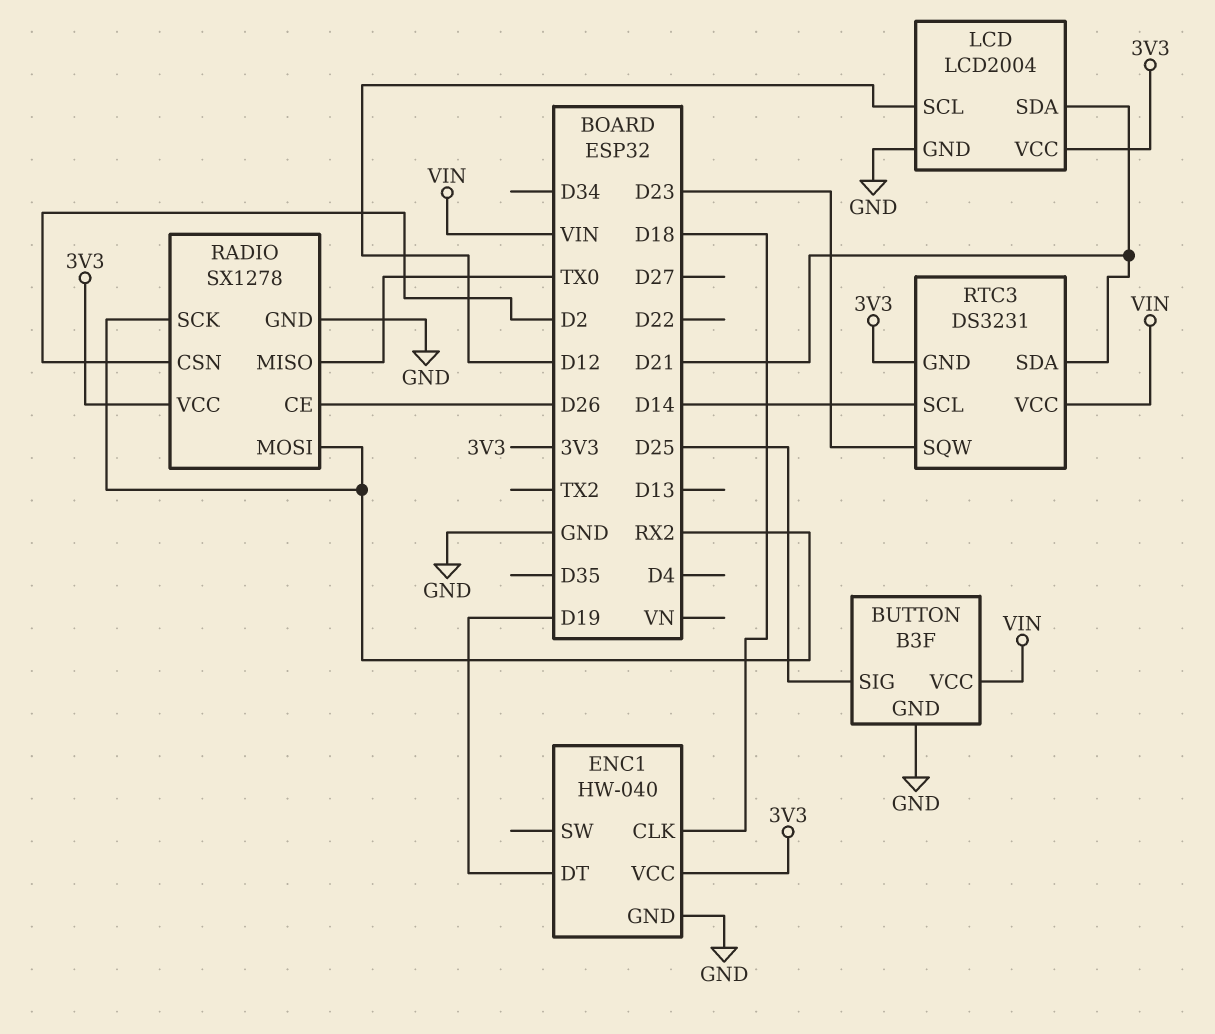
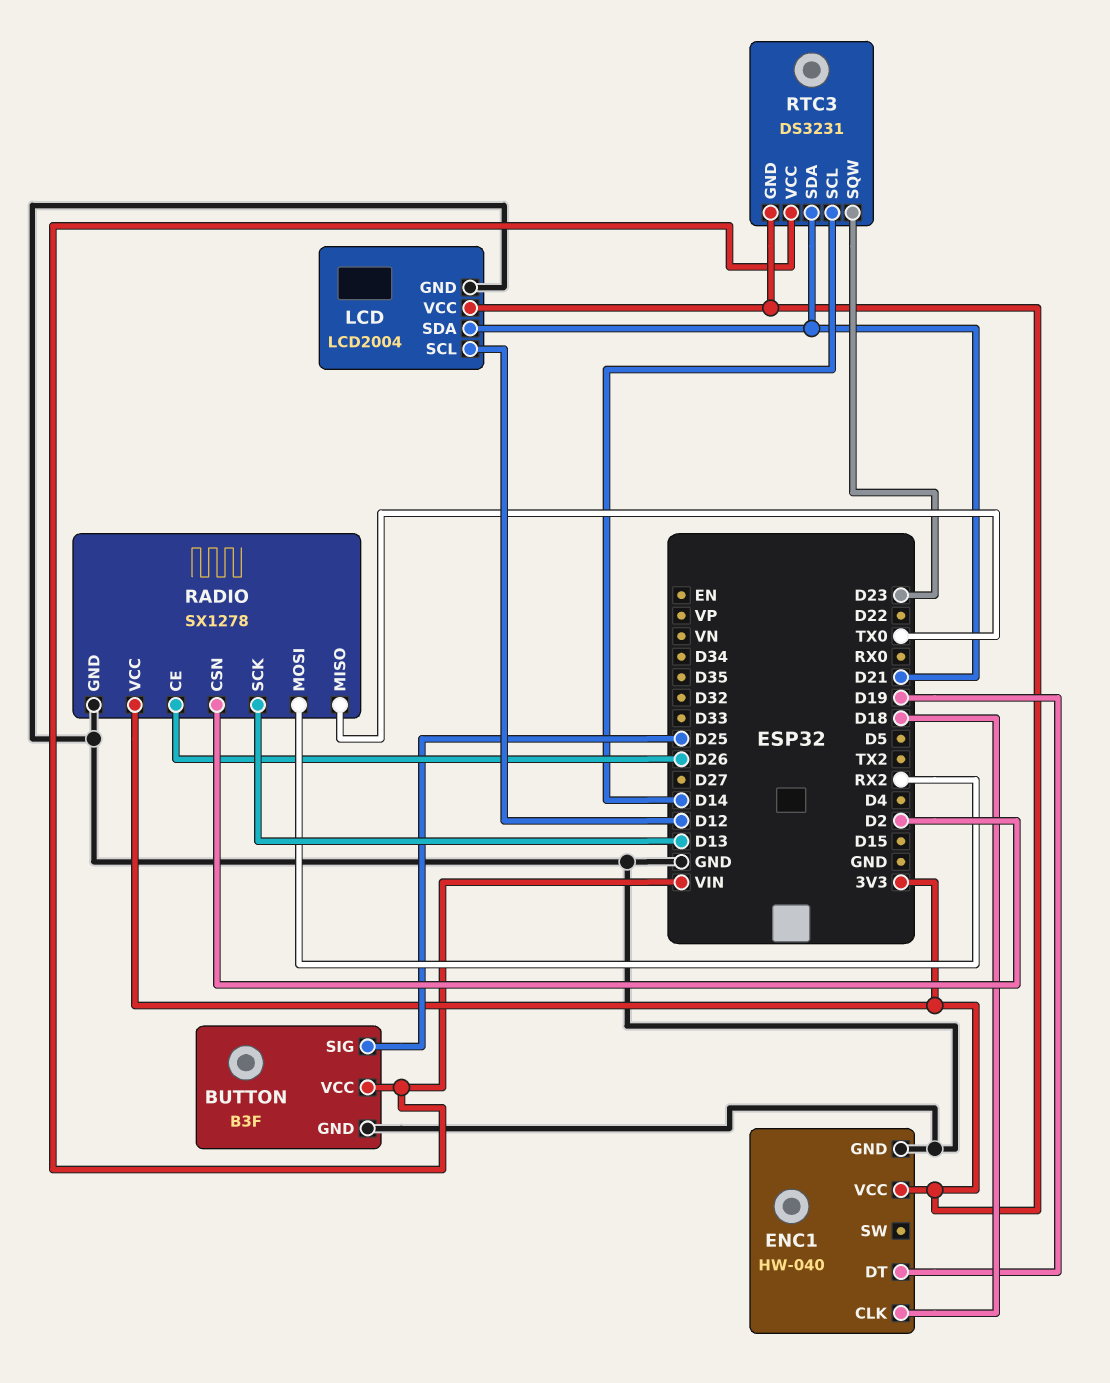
RADIO pin SCK: RX2 -> D13

